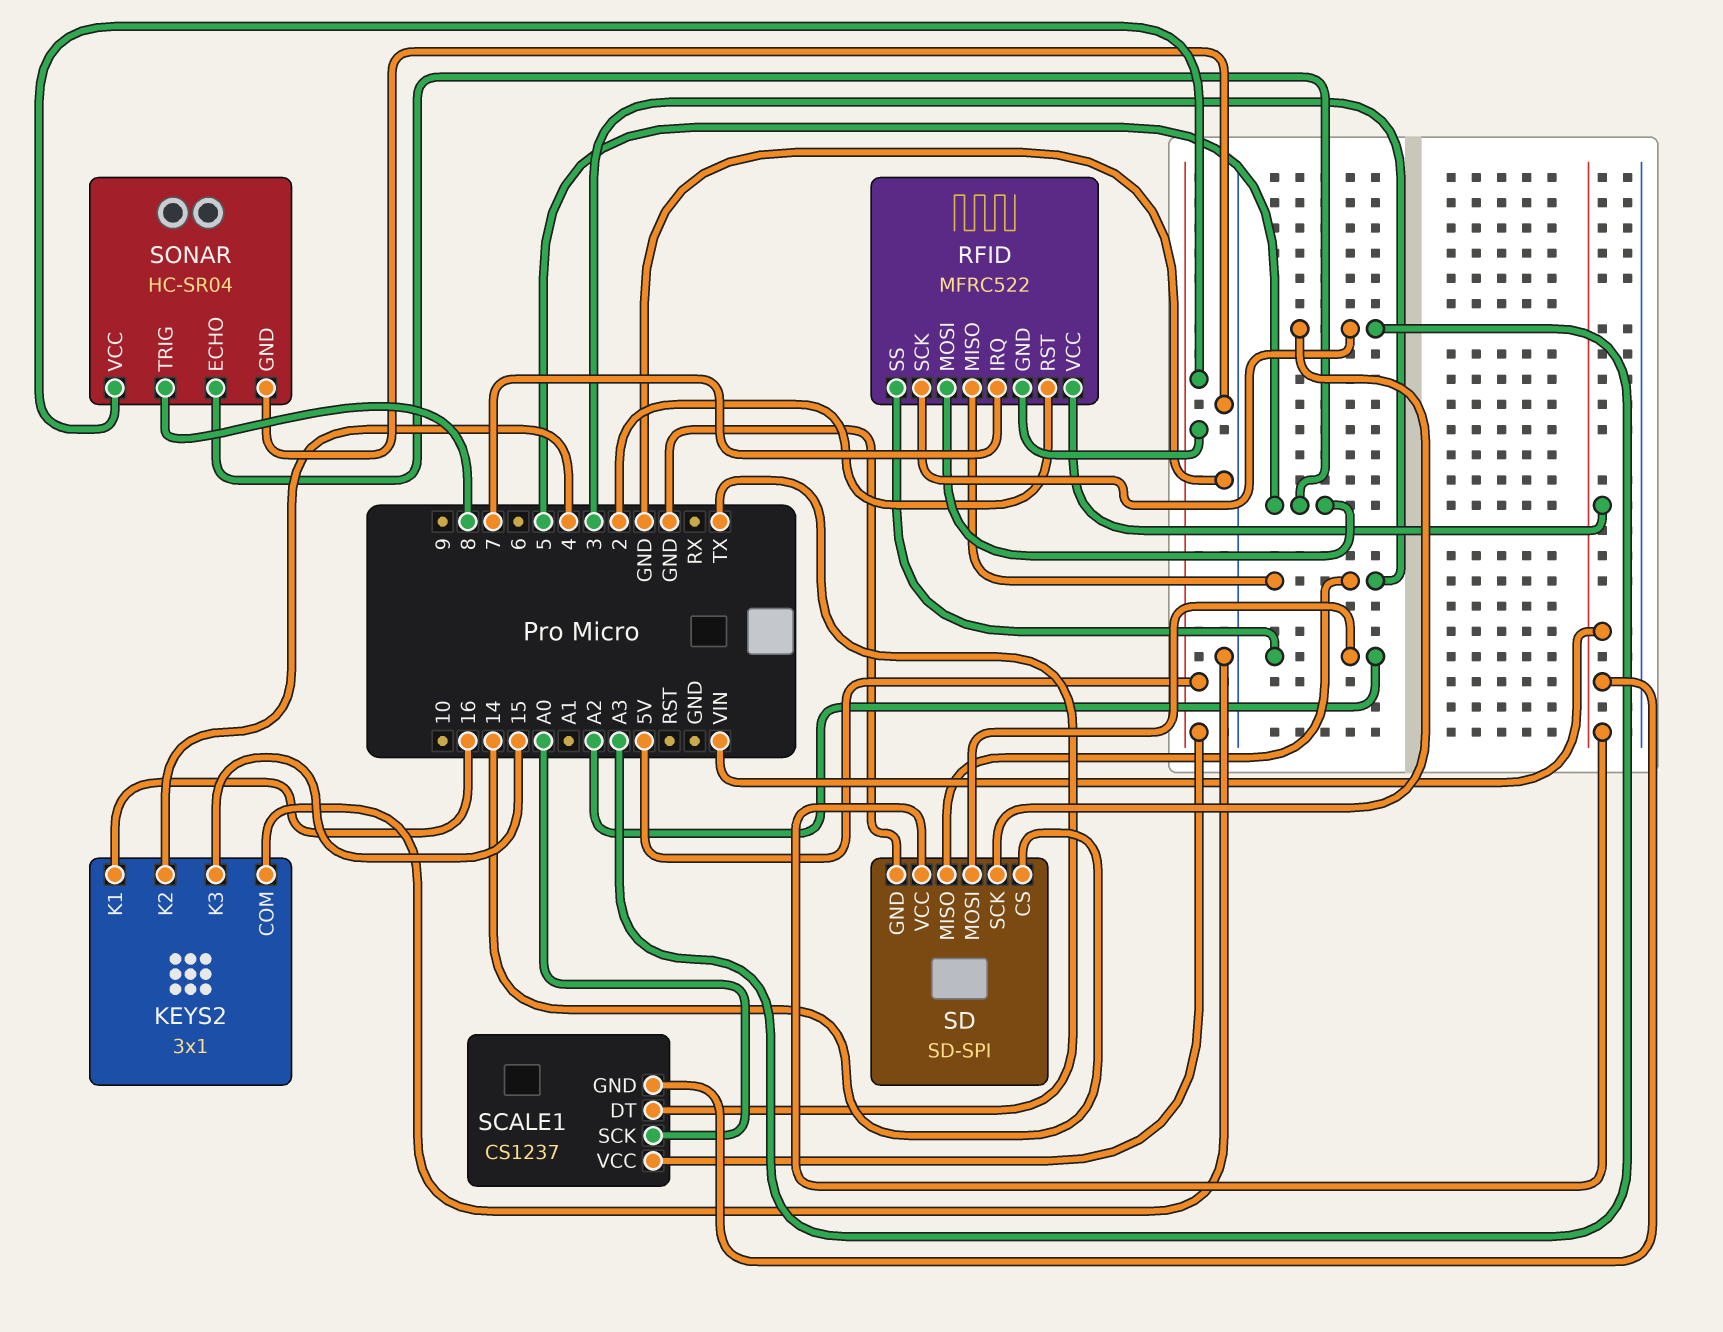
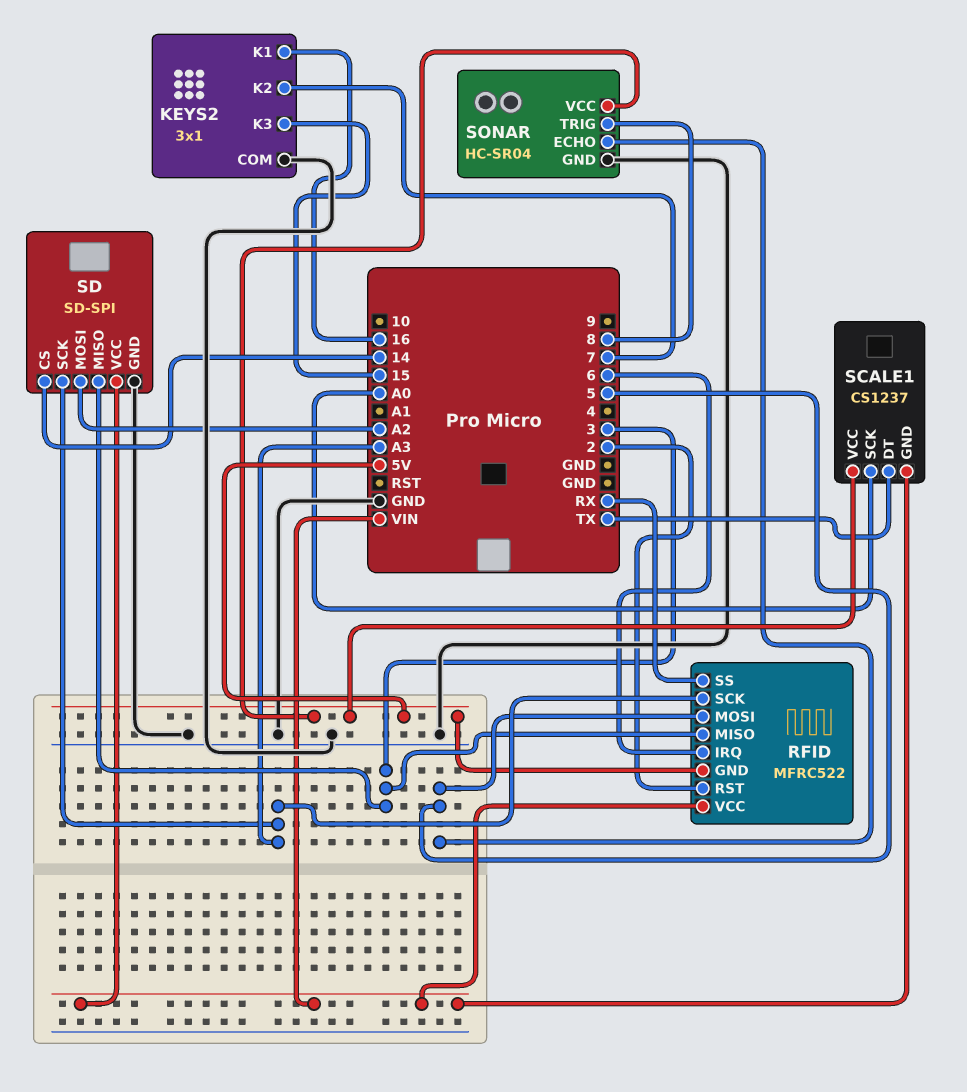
KEYS2 pin K2: 4 -> 7
RFID pin IRQ: 7 -> 6
RFID pin SS: A2 -> RX

